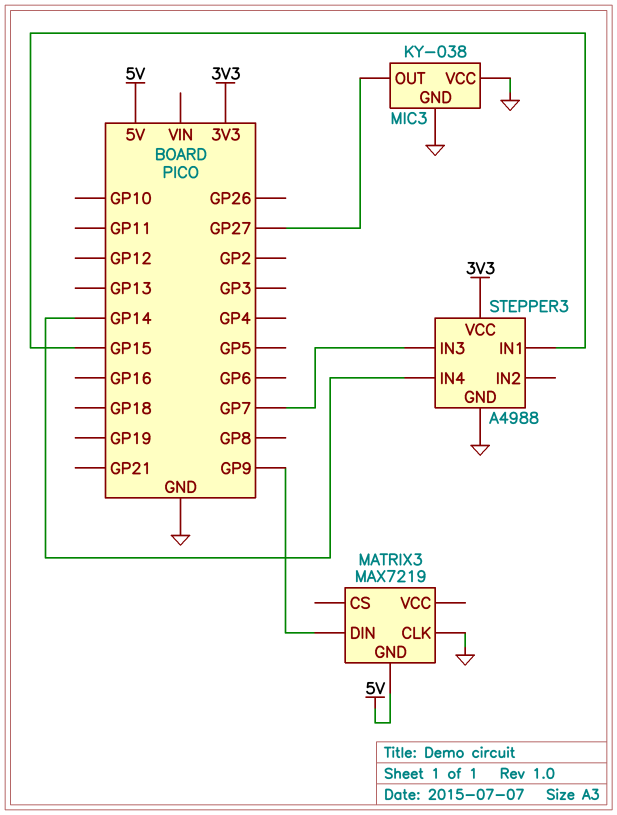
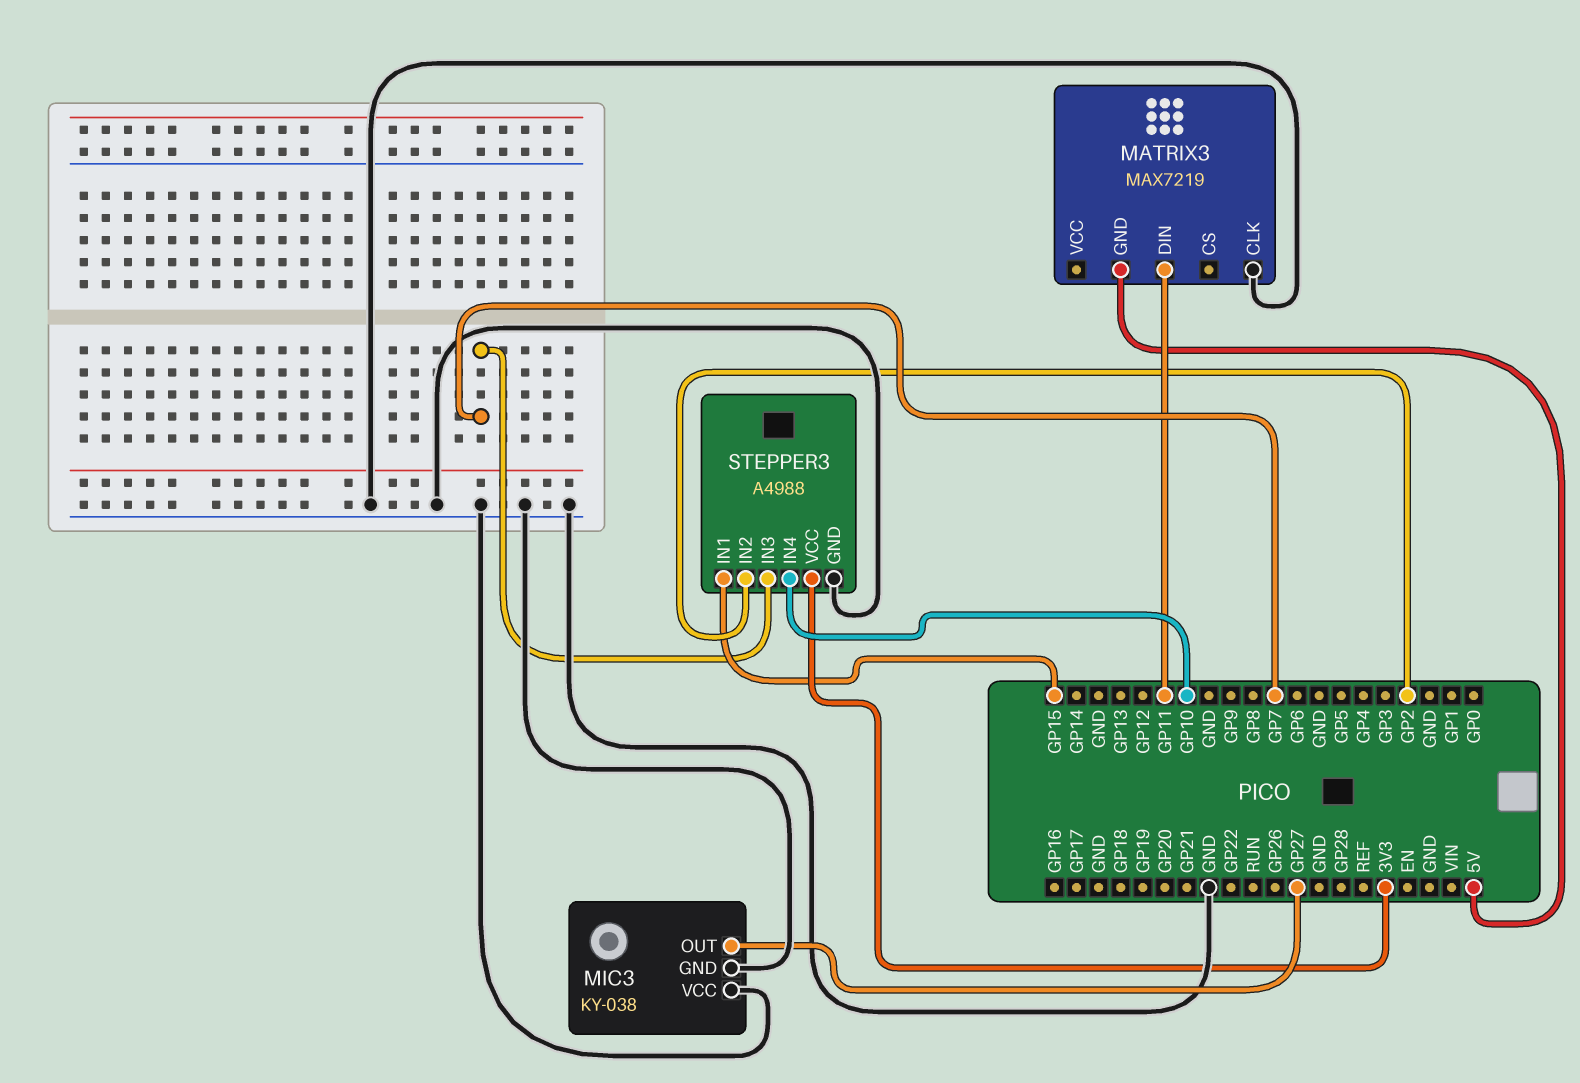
MATRIX3 pin DIN: GP9 -> GP11
STEPPER3 pin IN2: none -> GP2
STEPPER3 pin IN4: GP14 -> GP10

